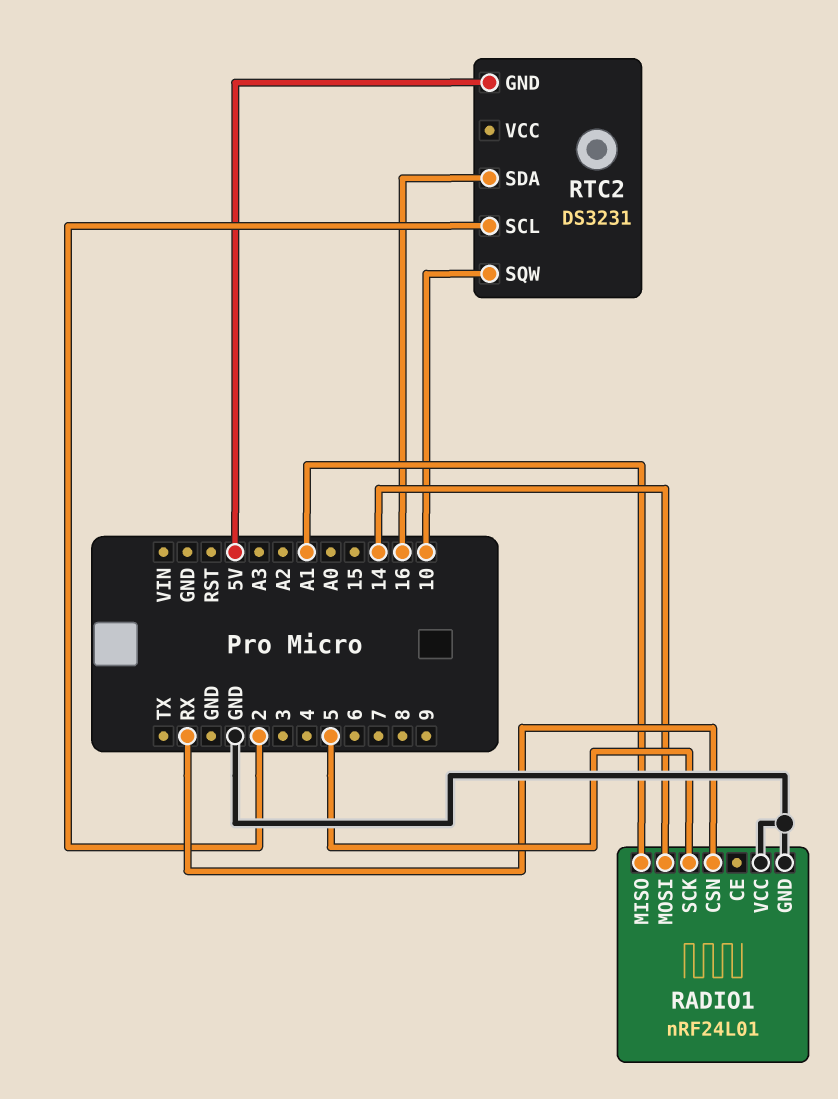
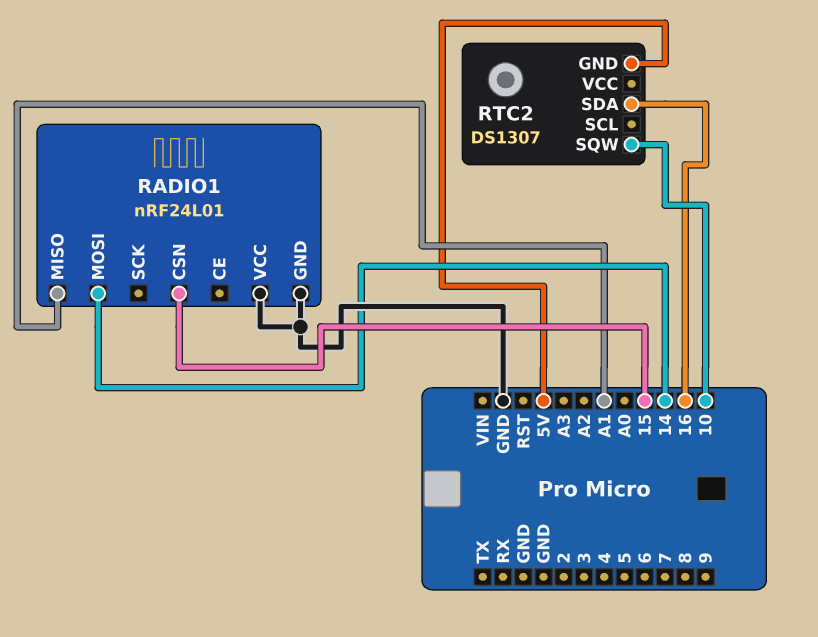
RADIO1 pin CSN: RX -> 15
RADIO1 pin SCK: 5 -> none
RTC2: DS3231 -> DS1307
RTC2 pin SCL: 2 -> none

